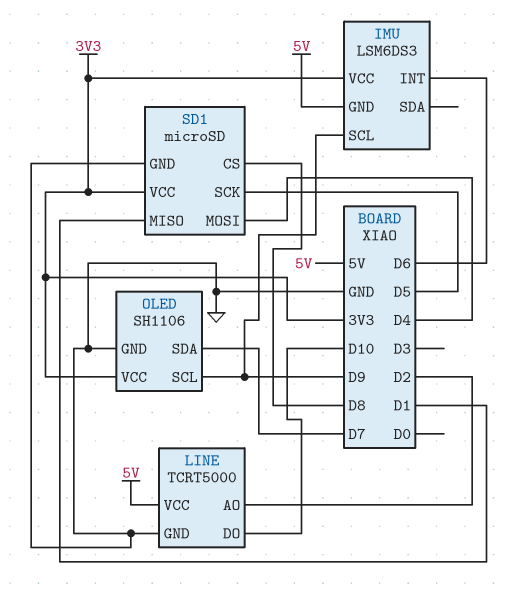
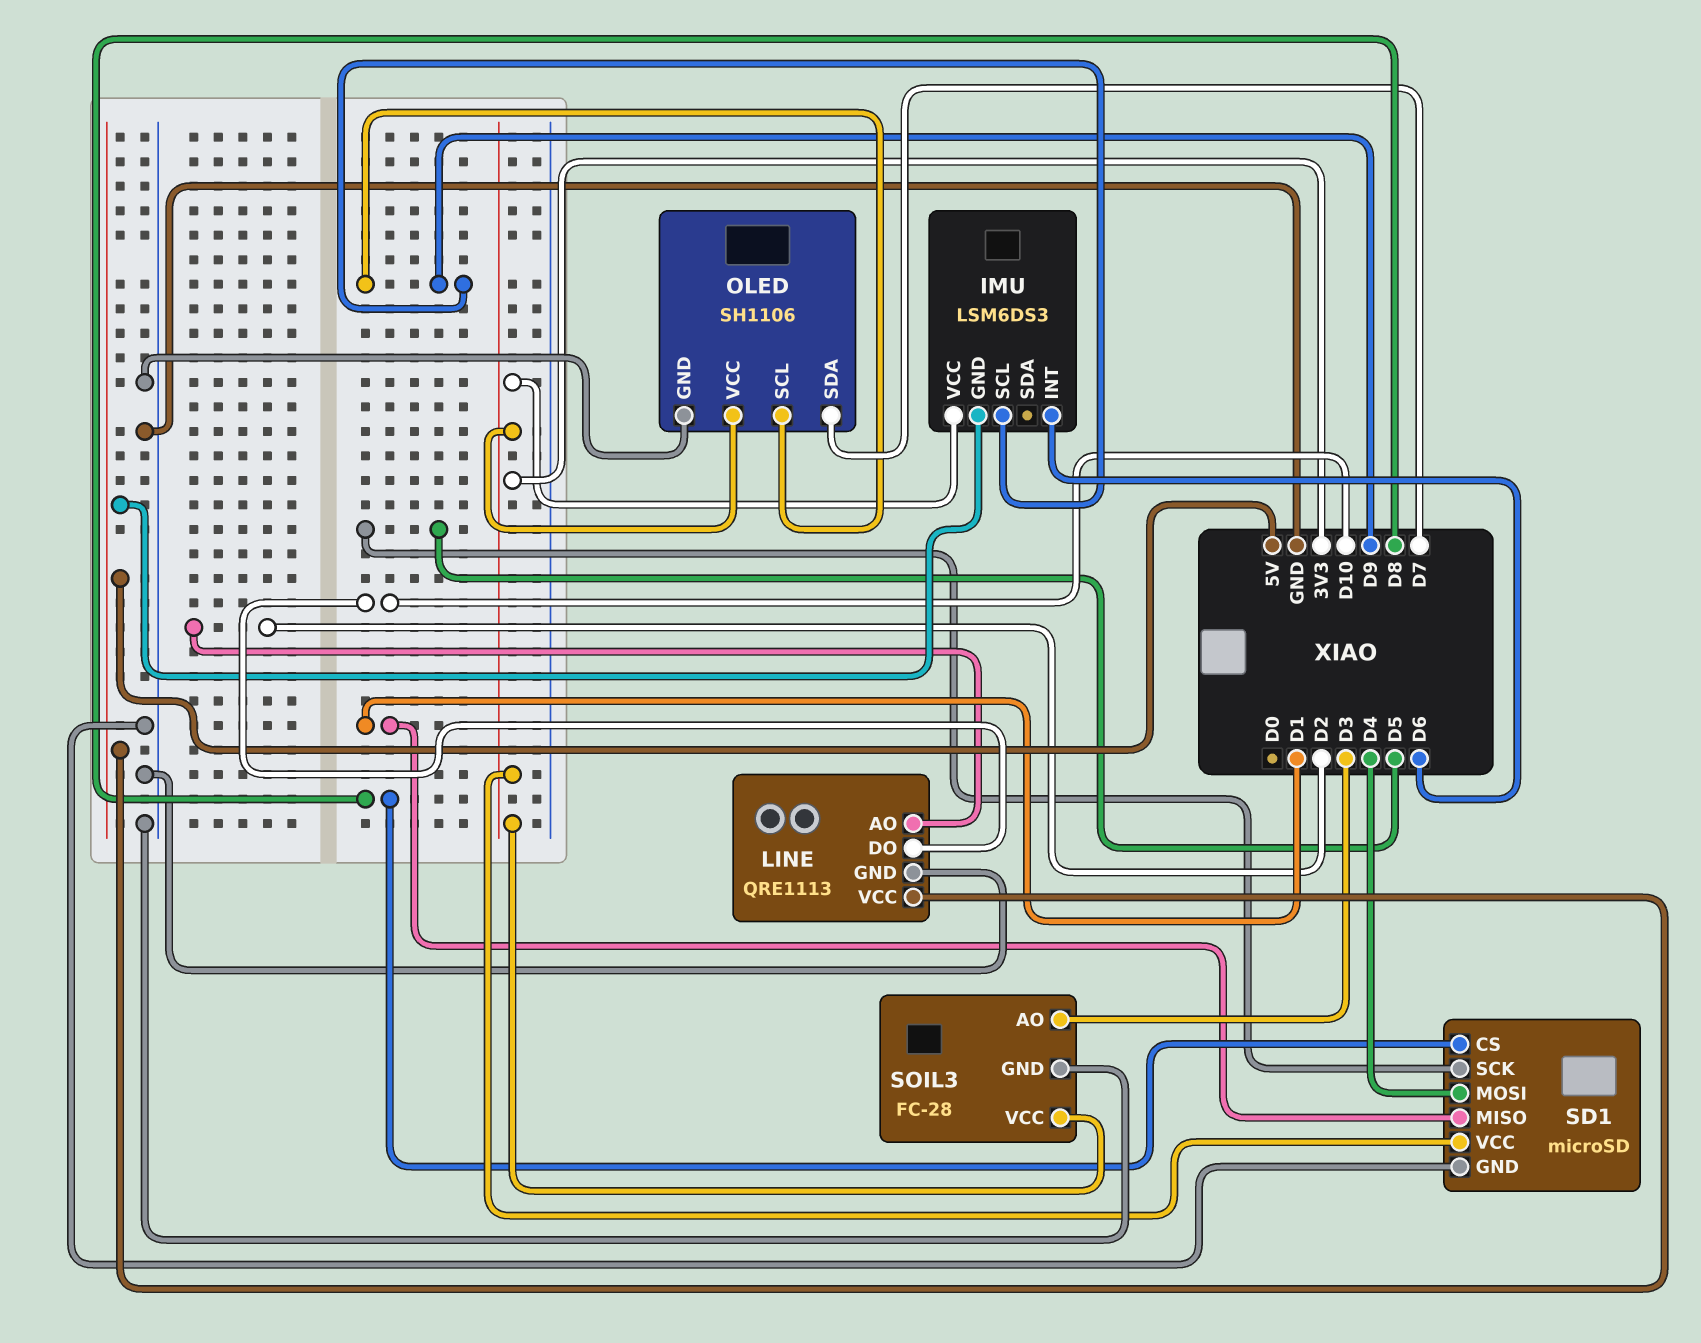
LINE: TCRT5000 -> QRE1113
SOIL3: none -> FC-28
SOIL3 pin AO: none -> D3
SOIL3 pin GND: none -> GND
SOIL3 pin VCC: none -> 3V3

